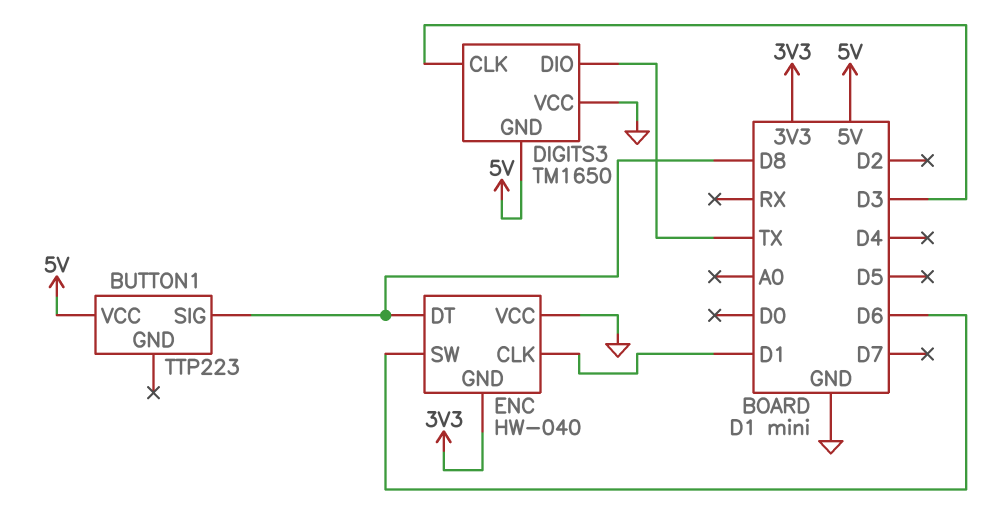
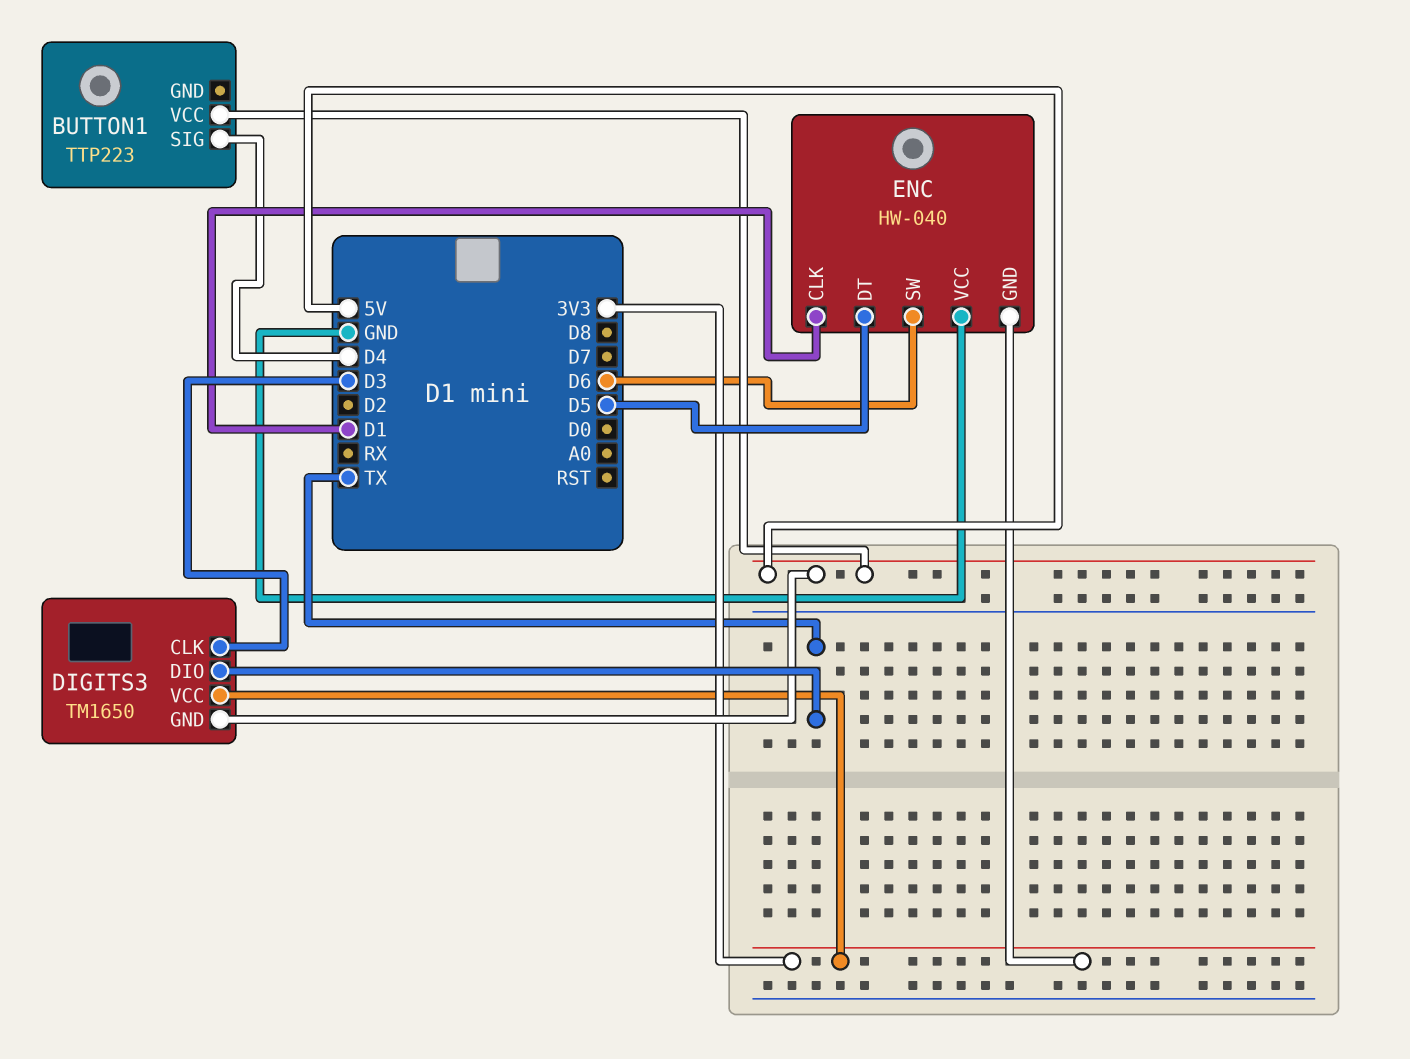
BUTTON1 pin SIG: D8 -> D4
DIGITS3 pin VCC: GND -> 3V3
ENC pin DT: D8 -> D5

